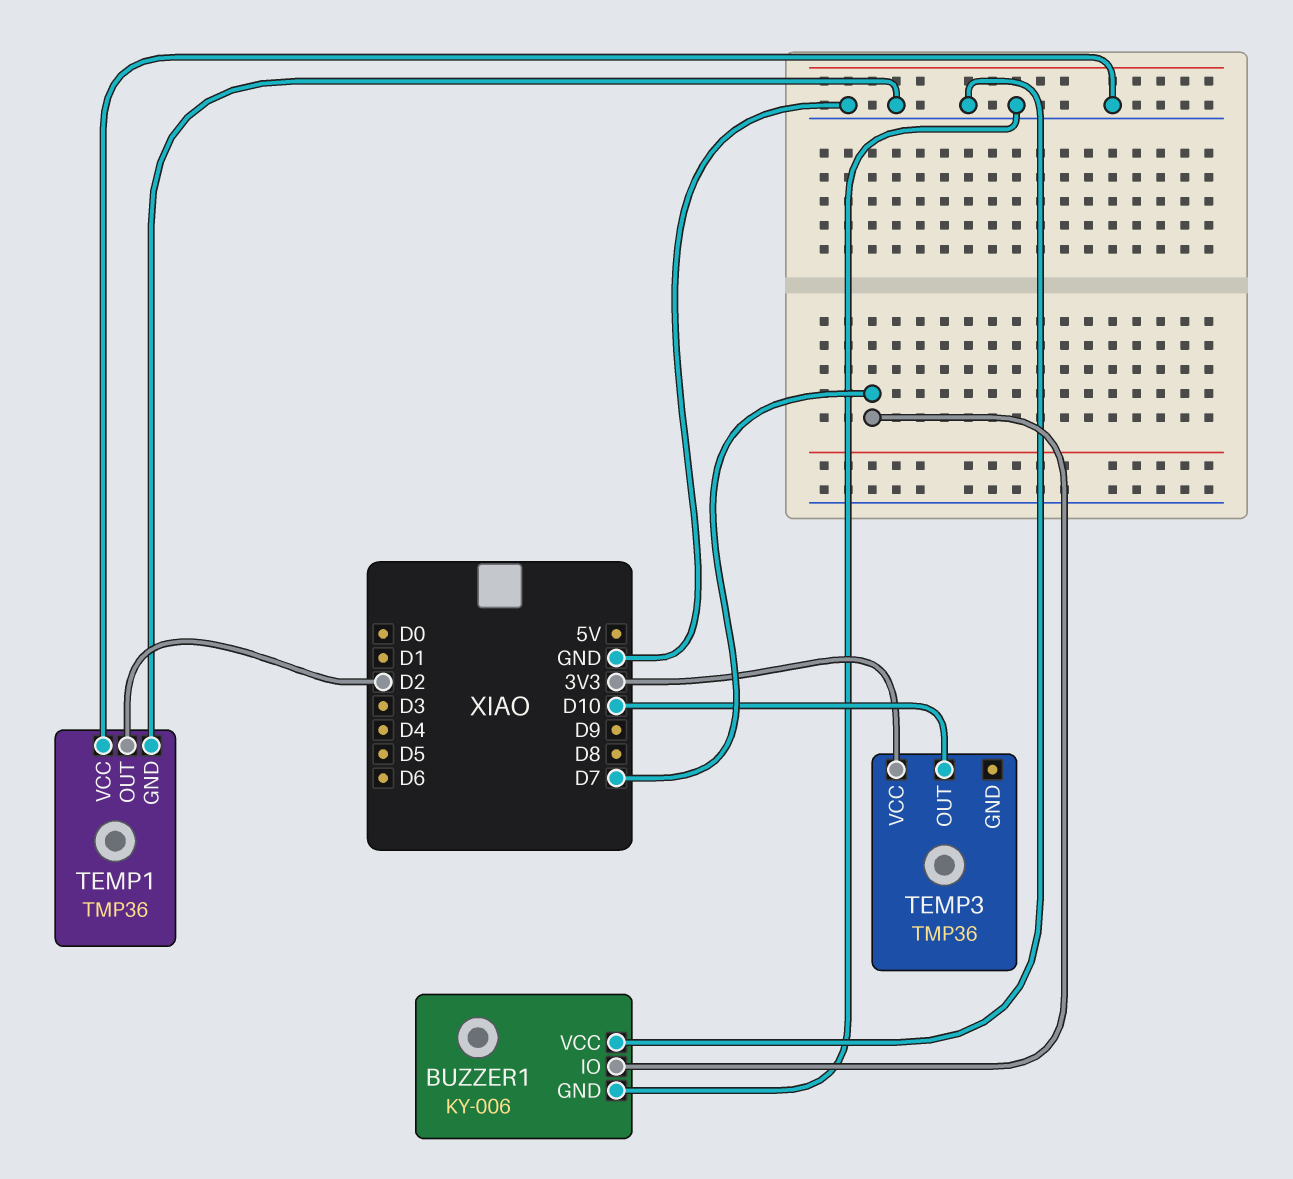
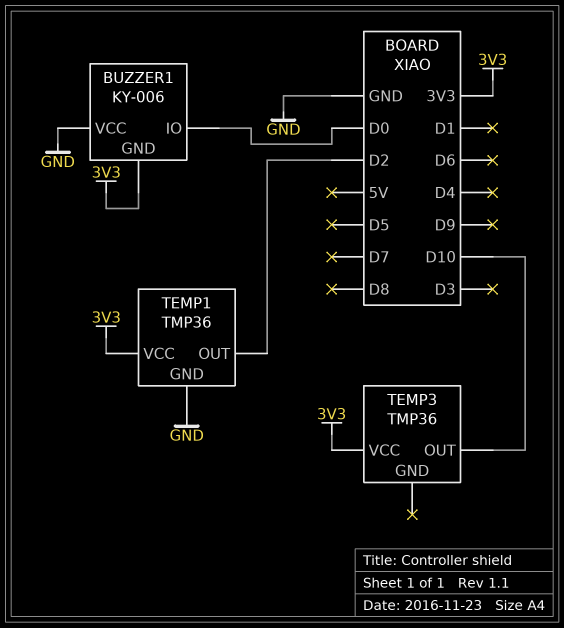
BUZZER1 pin GND: GND -> 3V3
BUZZER1 pin IO: D7 -> D0
TEMP1 pin VCC: GND -> 3V3

